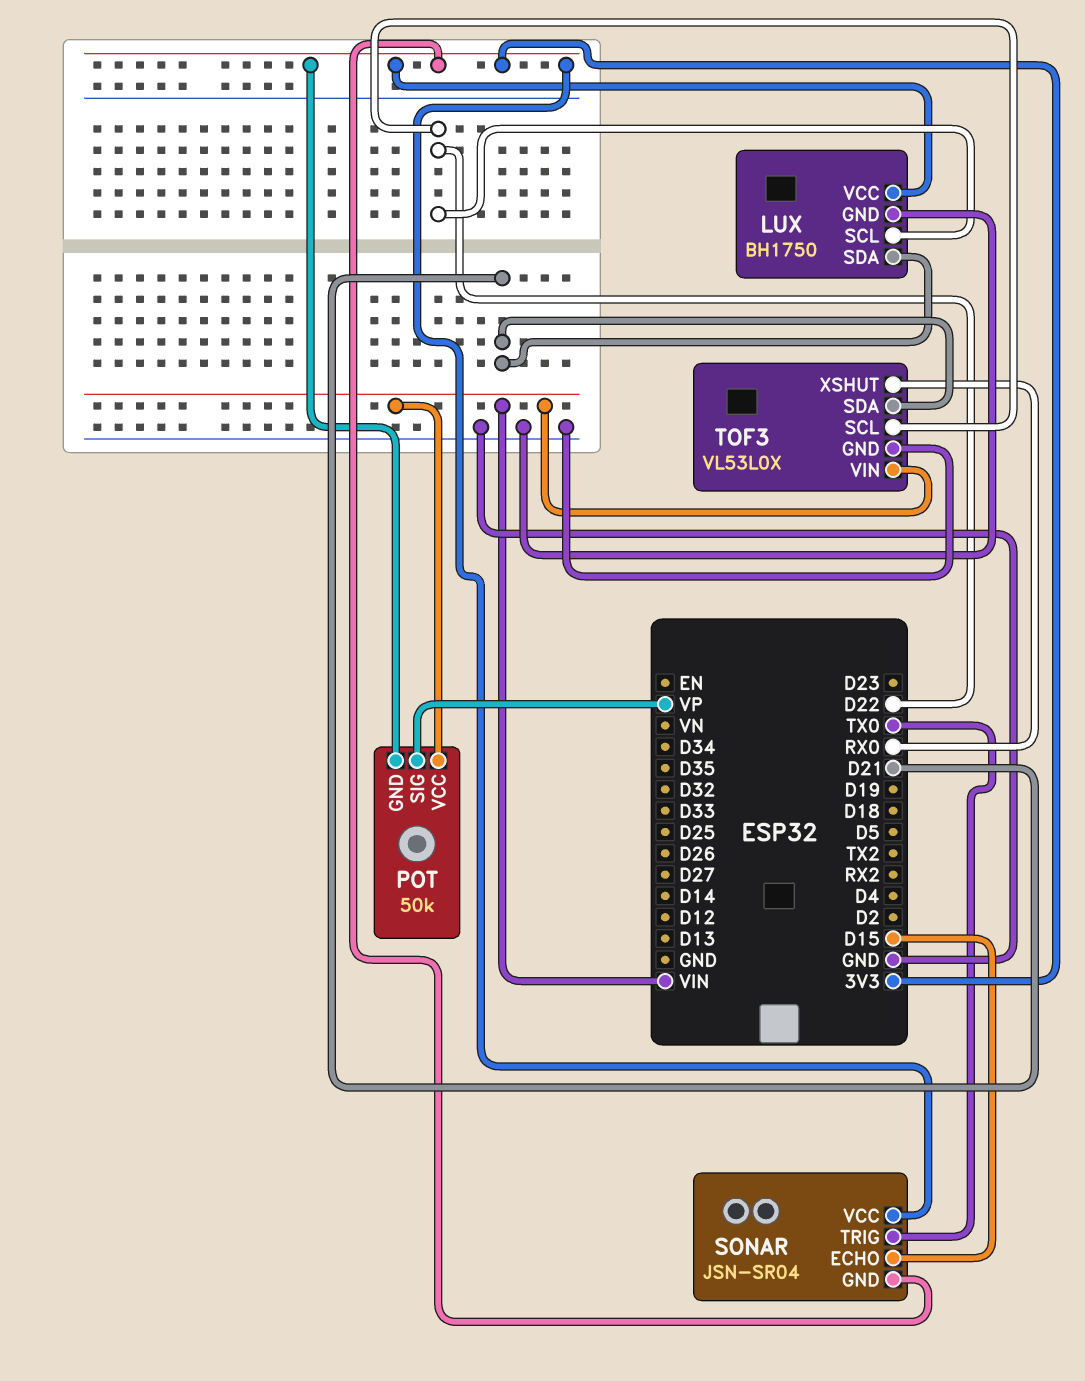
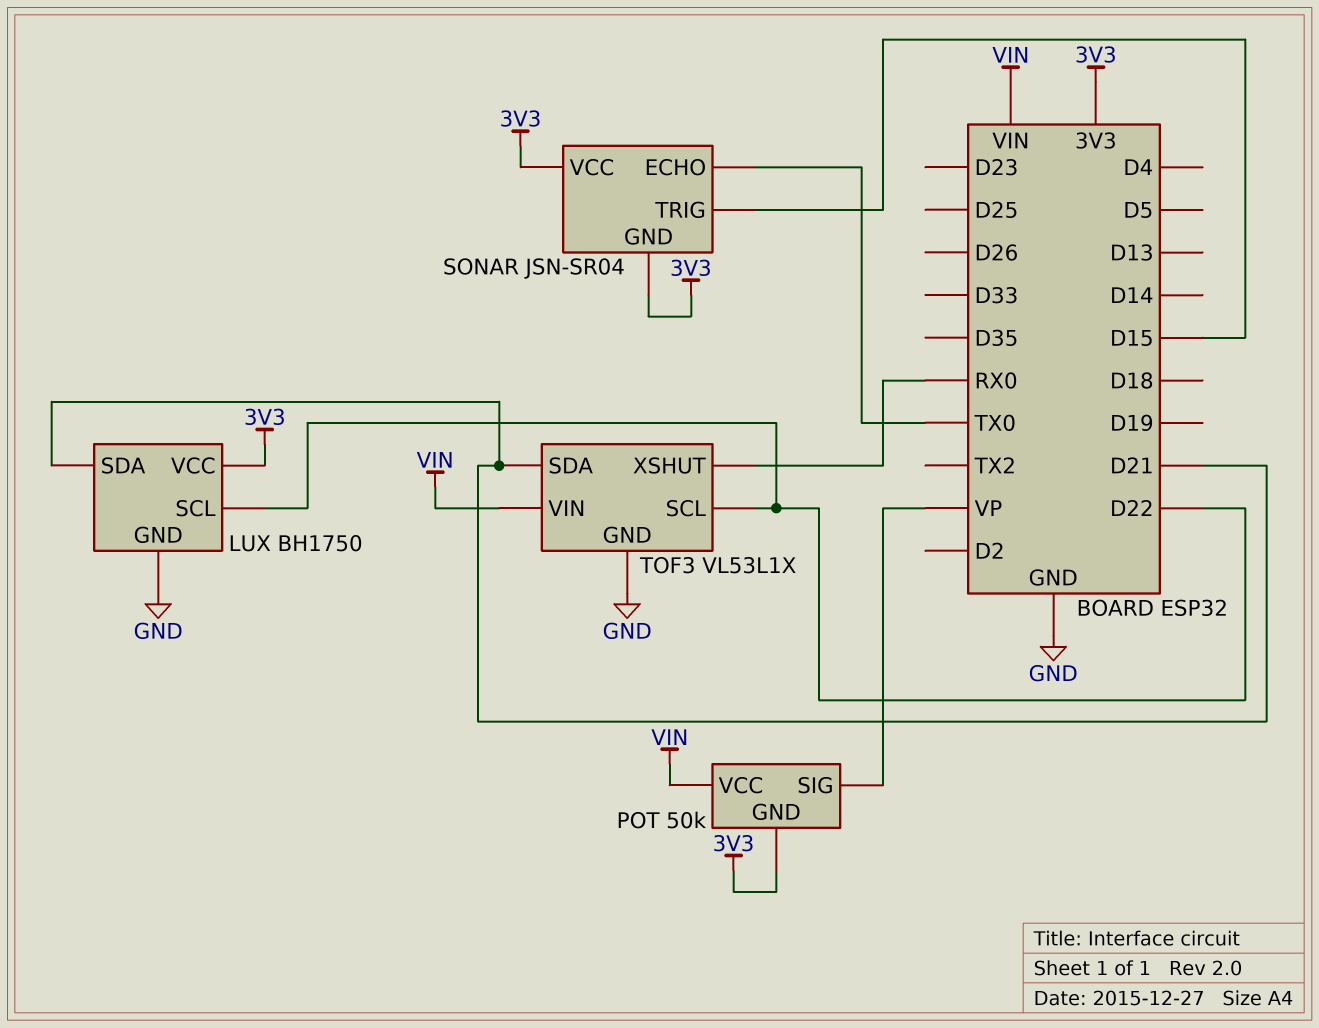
SONAR pin ECHO: D15 -> TX0
SONAR pin TRIG: TX0 -> D15
TOF3: VL53L0X -> VL53L1X

